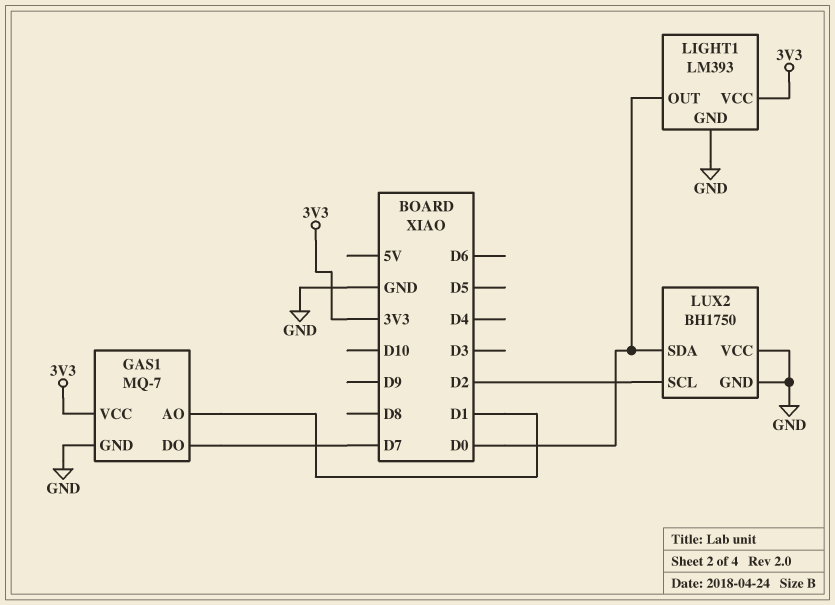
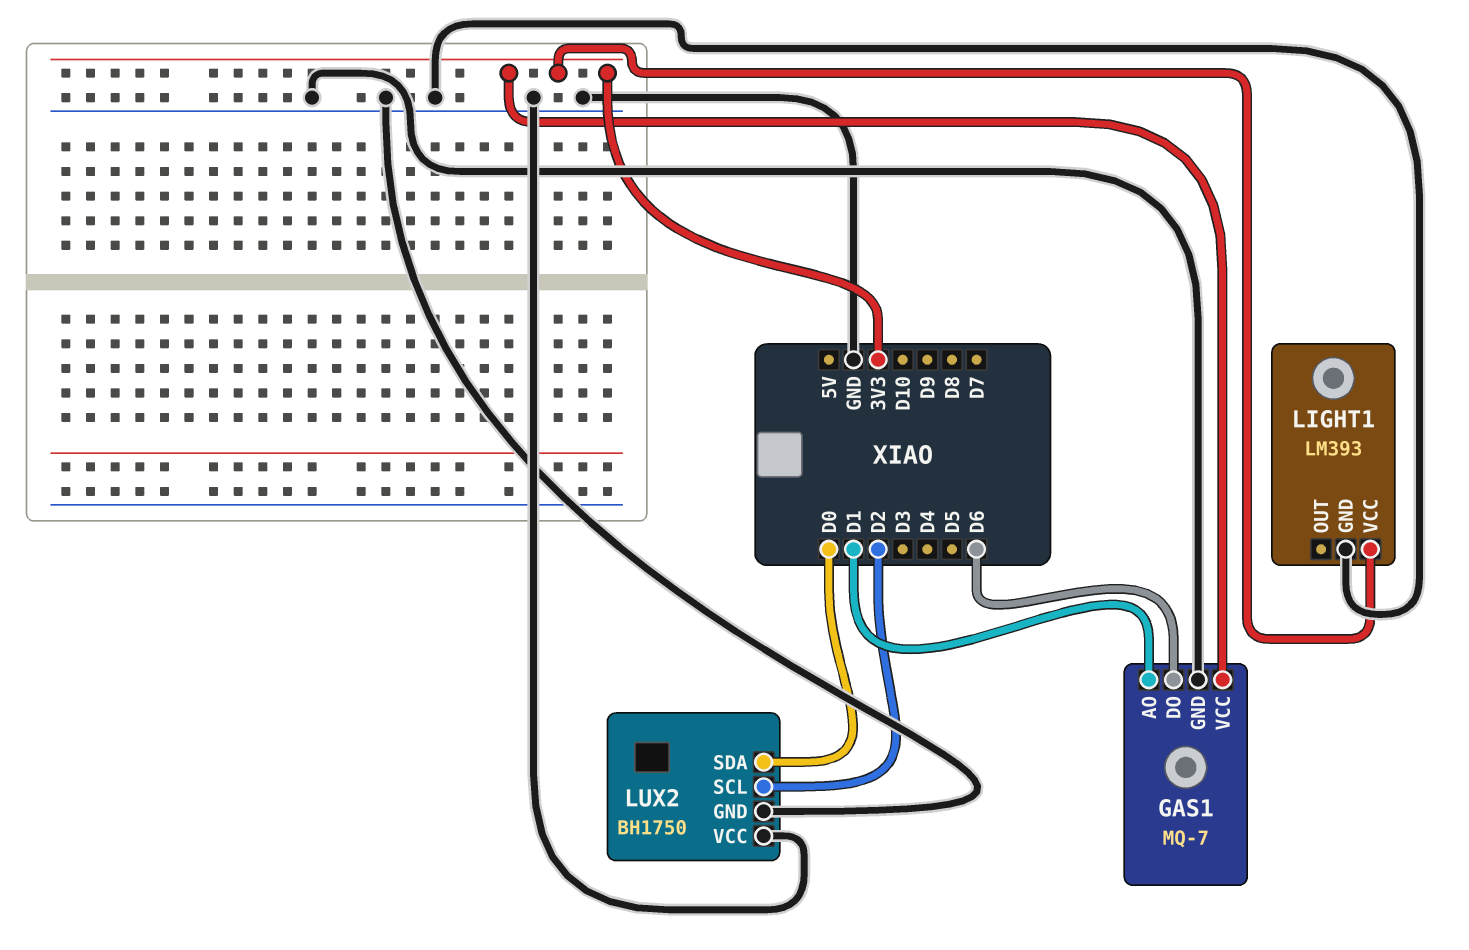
GAS1 pin DO: D7 -> D6
LIGHT1 pin OUT: D0 -> none

